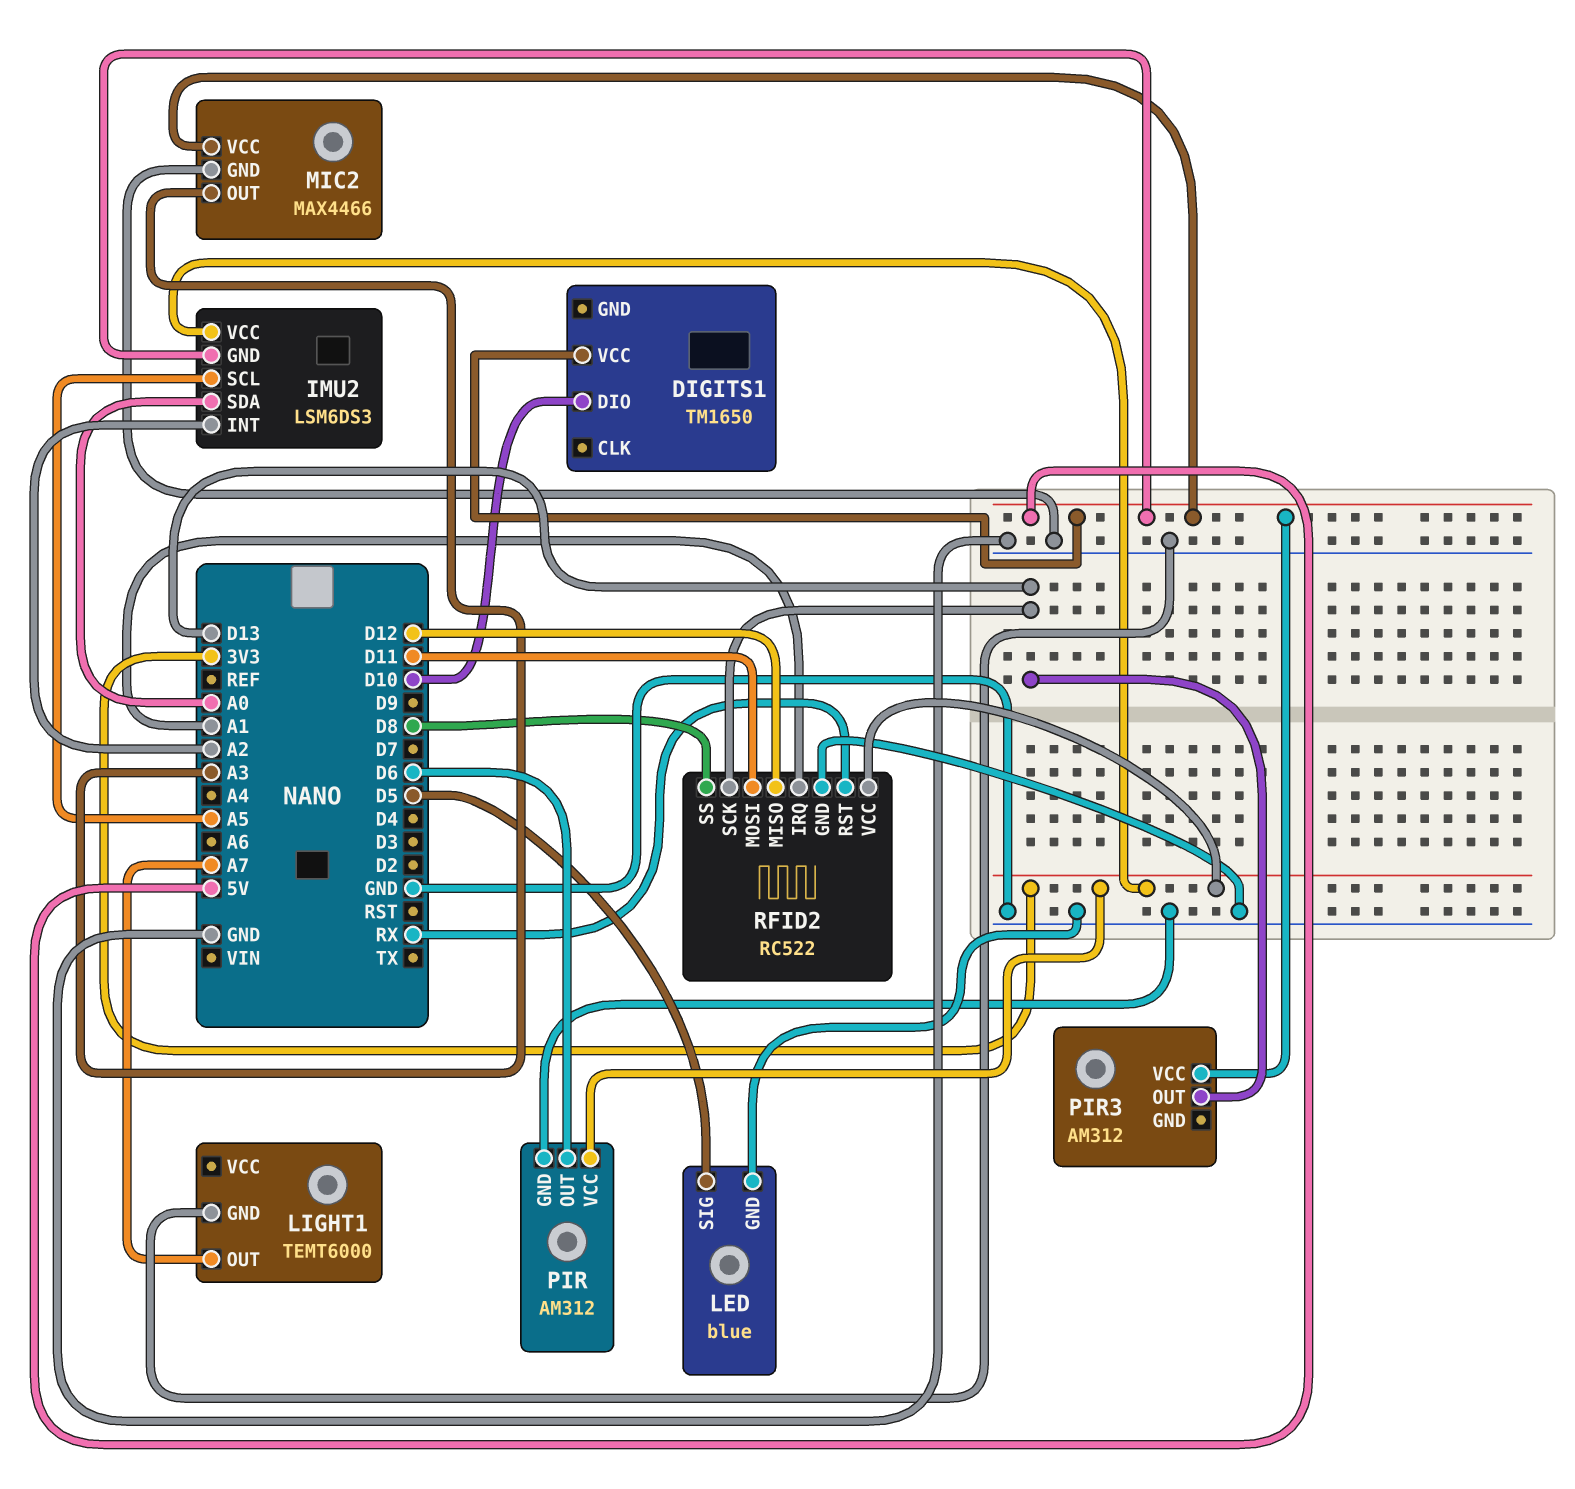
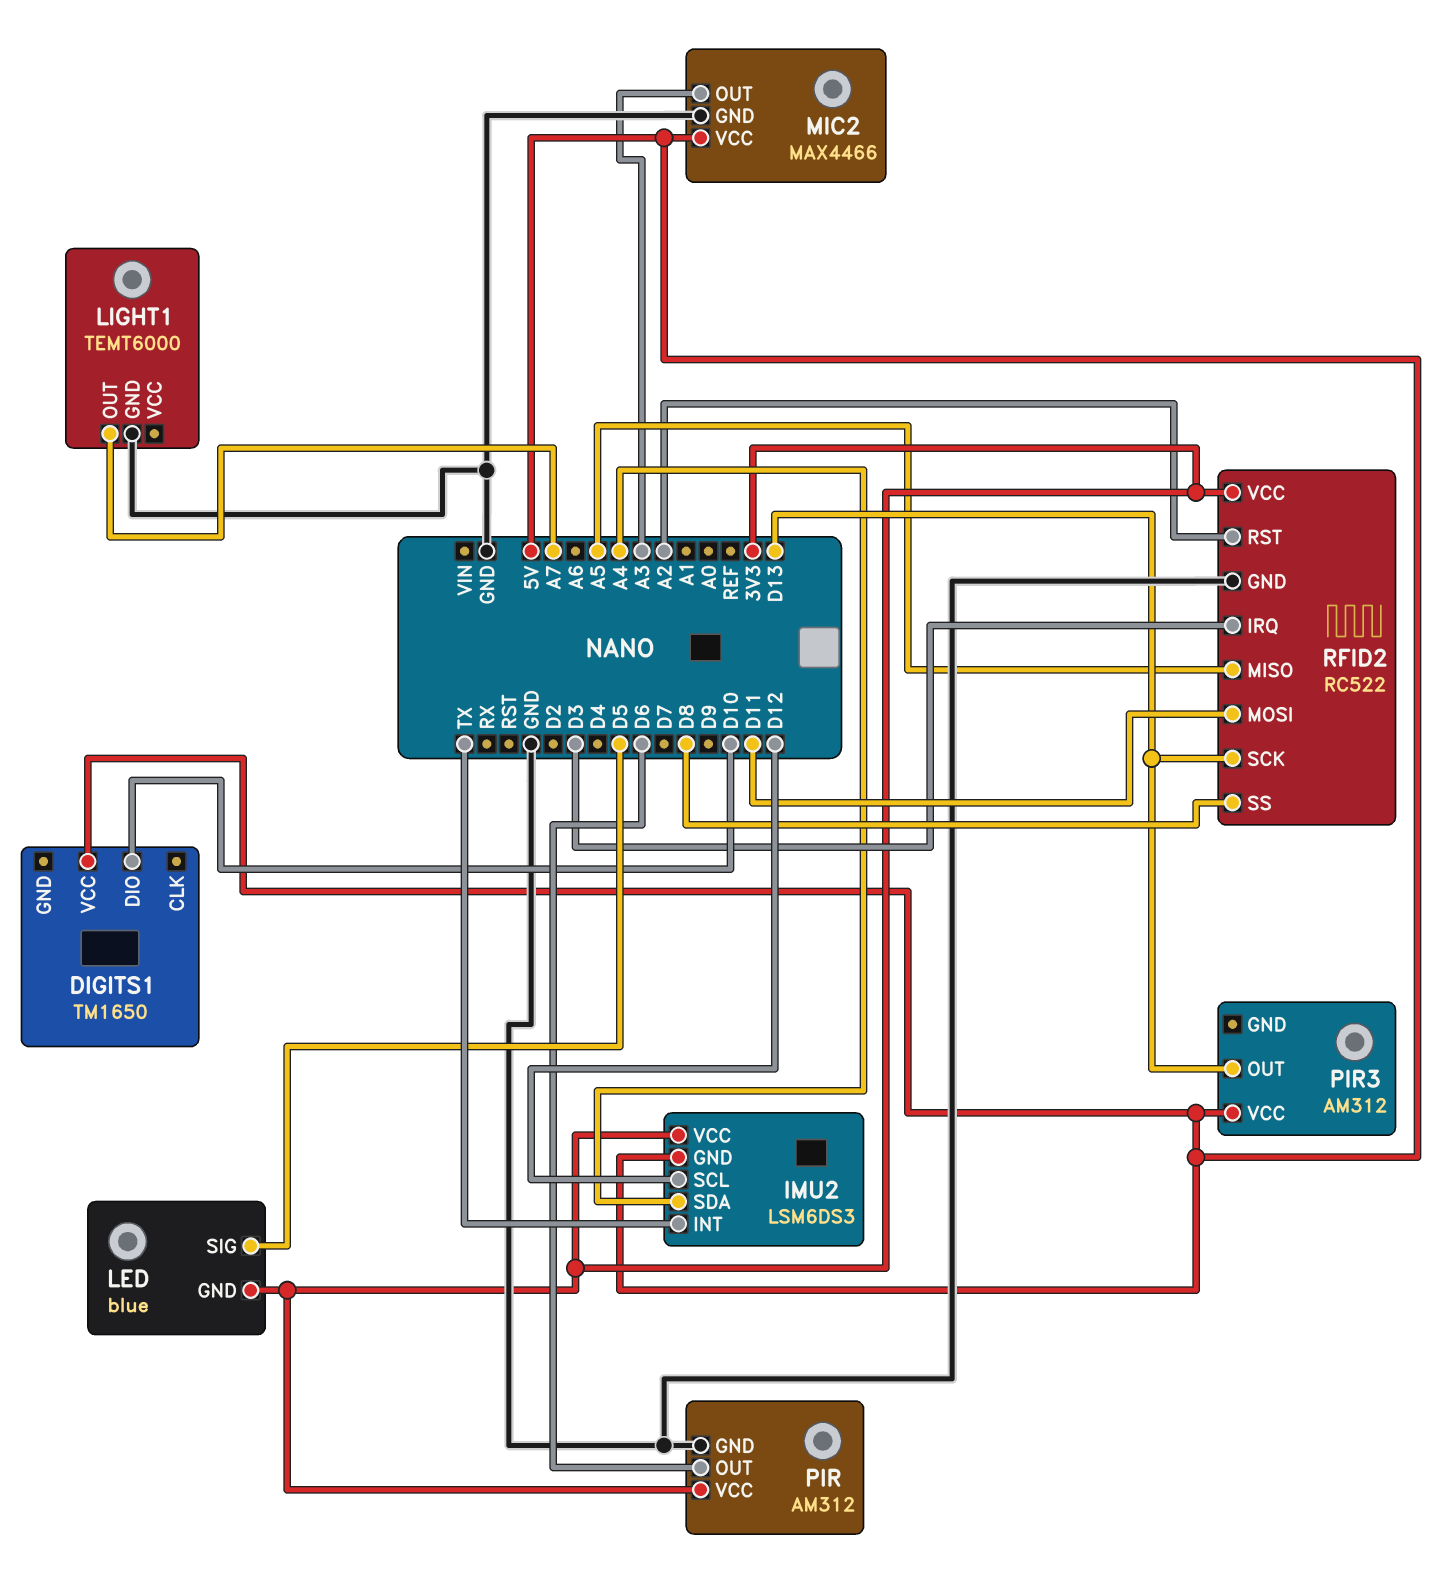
IMU2 pin INT: A2 -> TX
IMU2 pin SCL: A5 -> D12
IMU2 pin SDA: A0 -> A4
LED pin GND: GND -> 3V3
RFID2 pin IRQ: A1 -> D3
RFID2 pin MISO: D12 -> A5
RFID2 pin RST: RX -> A2

